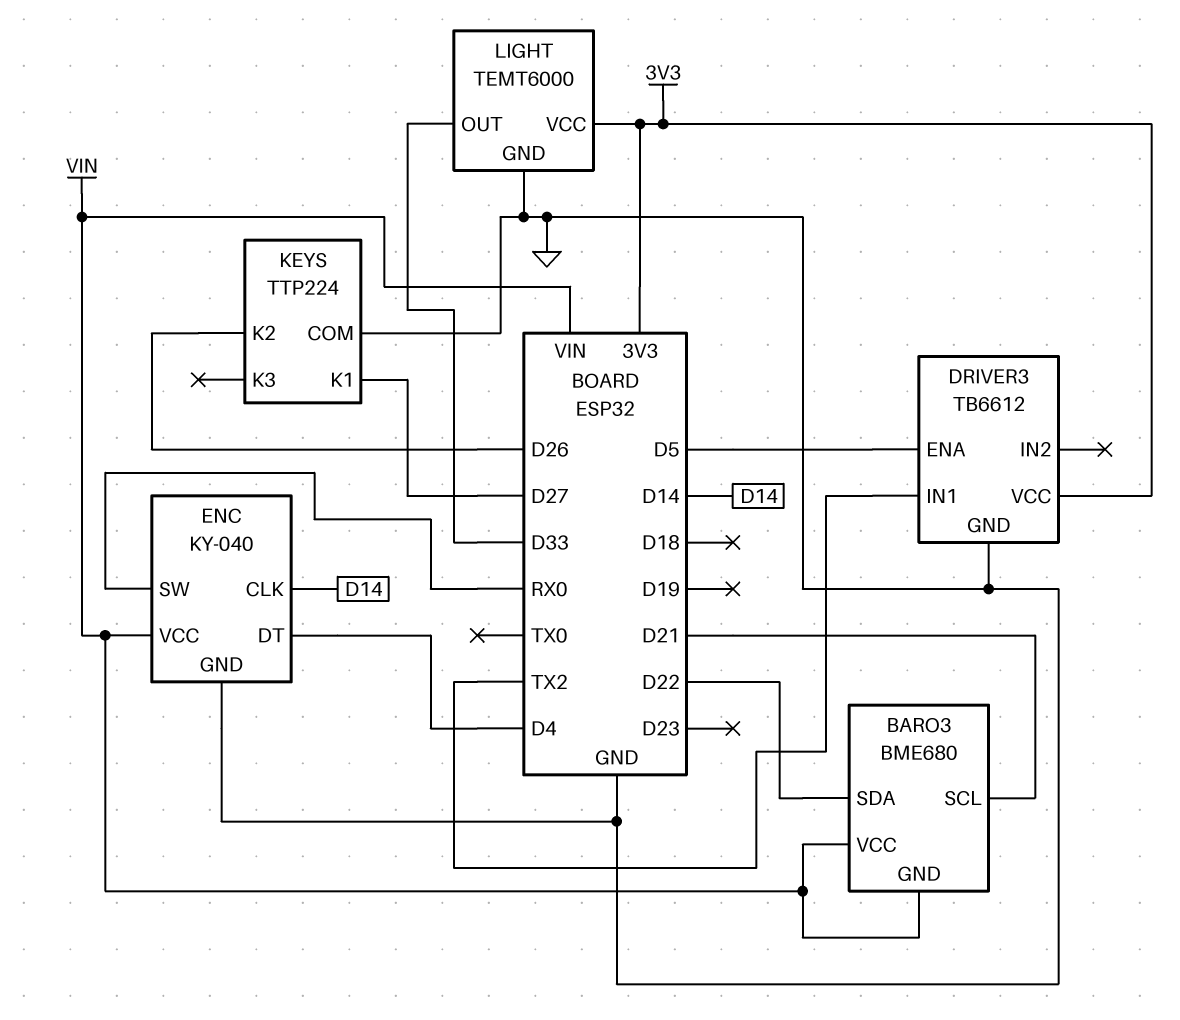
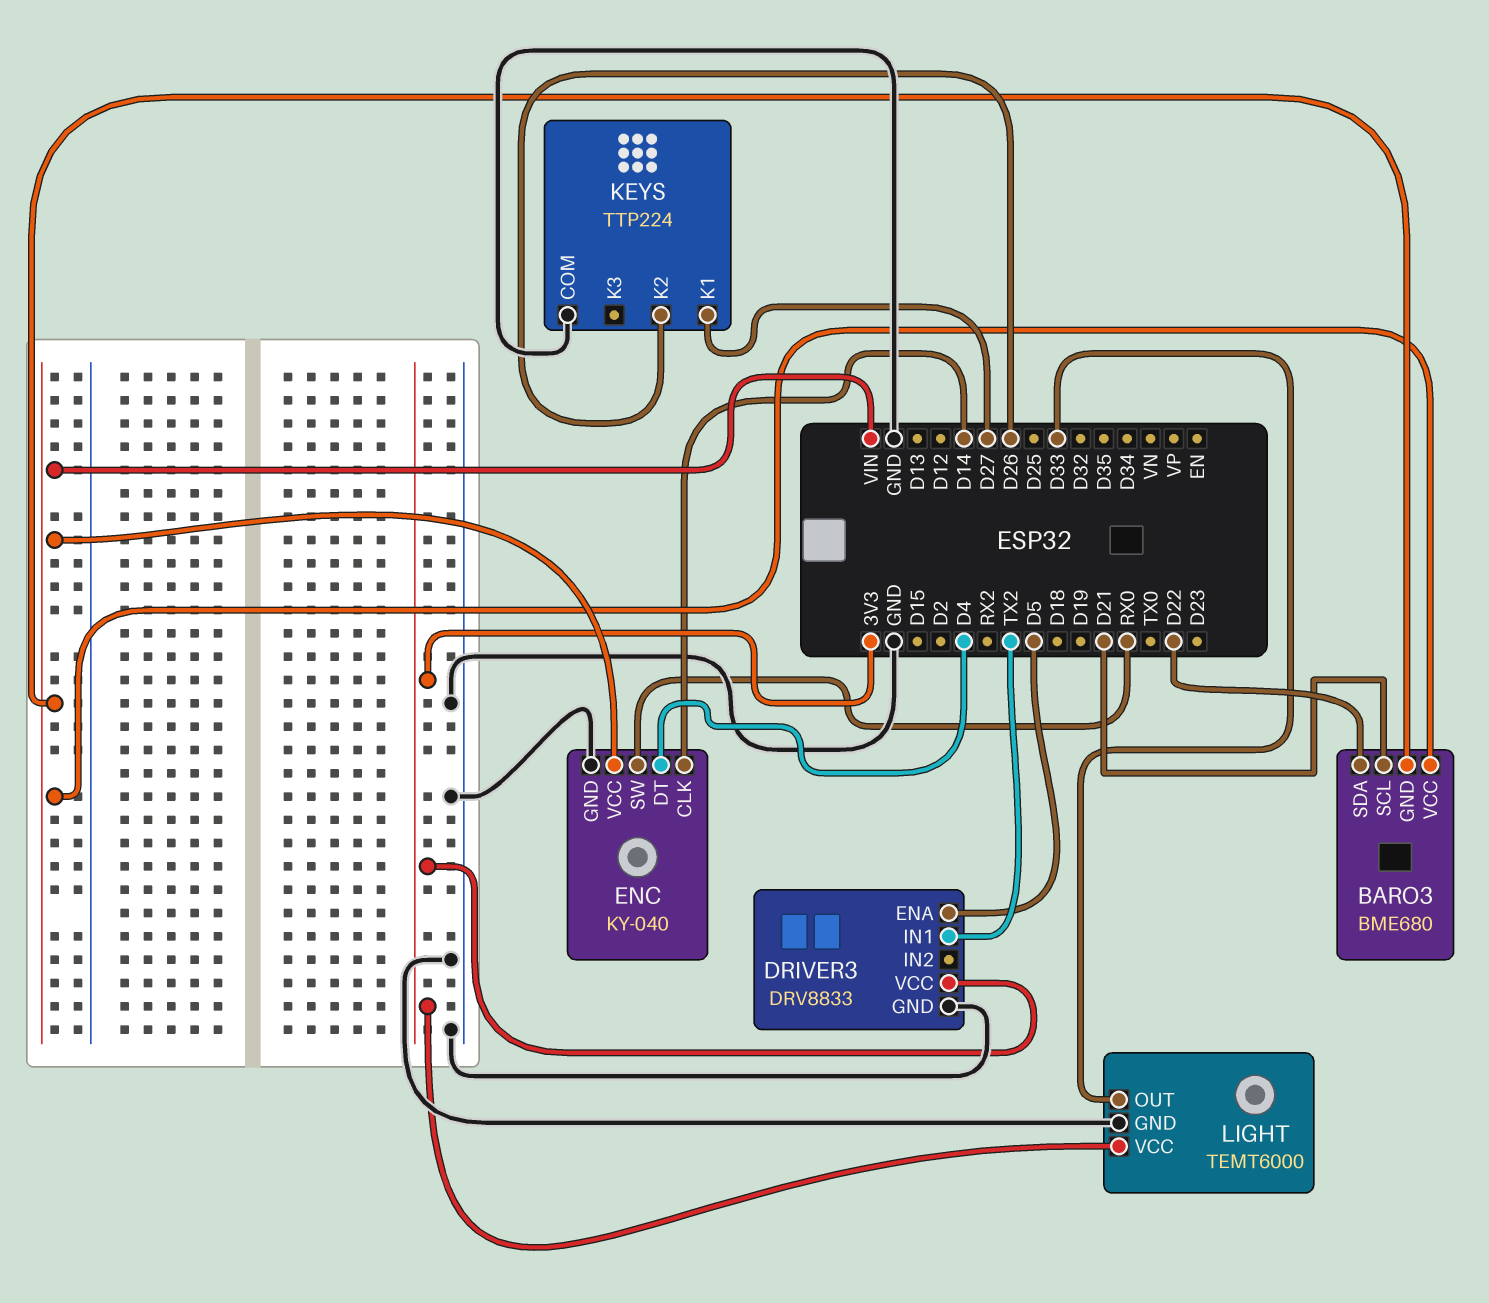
DRIVER3: TB6612 -> DRV8833

